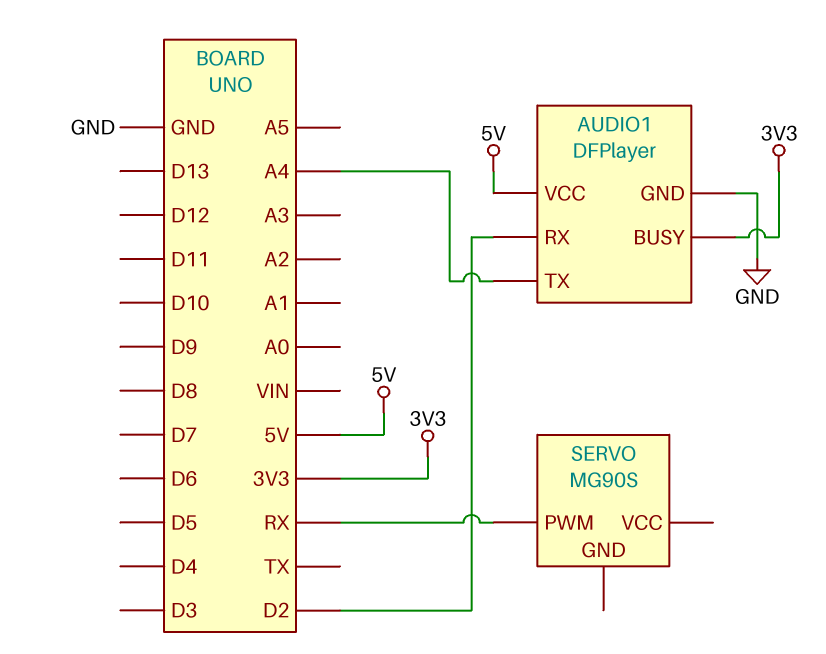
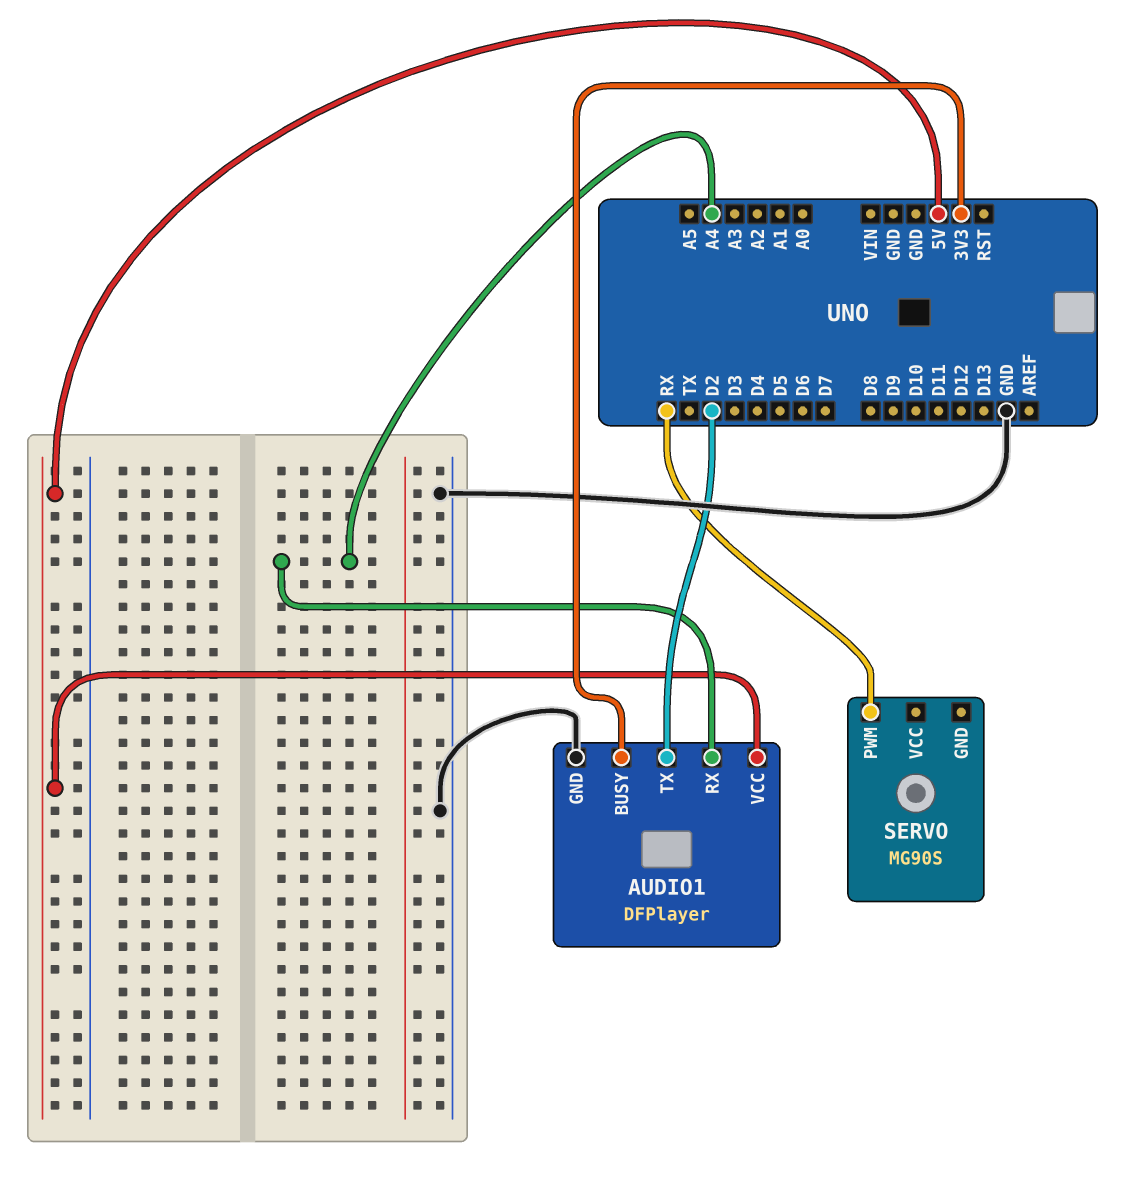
AUDIO1 pin RX: D2 -> A4
AUDIO1 pin TX: A4 -> D2

